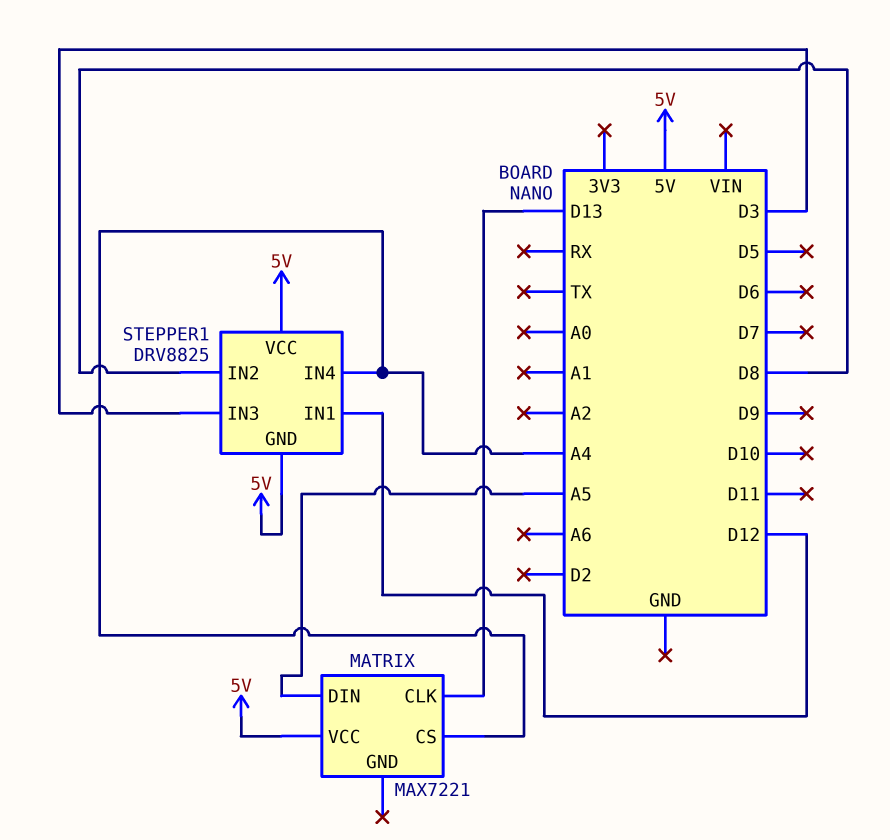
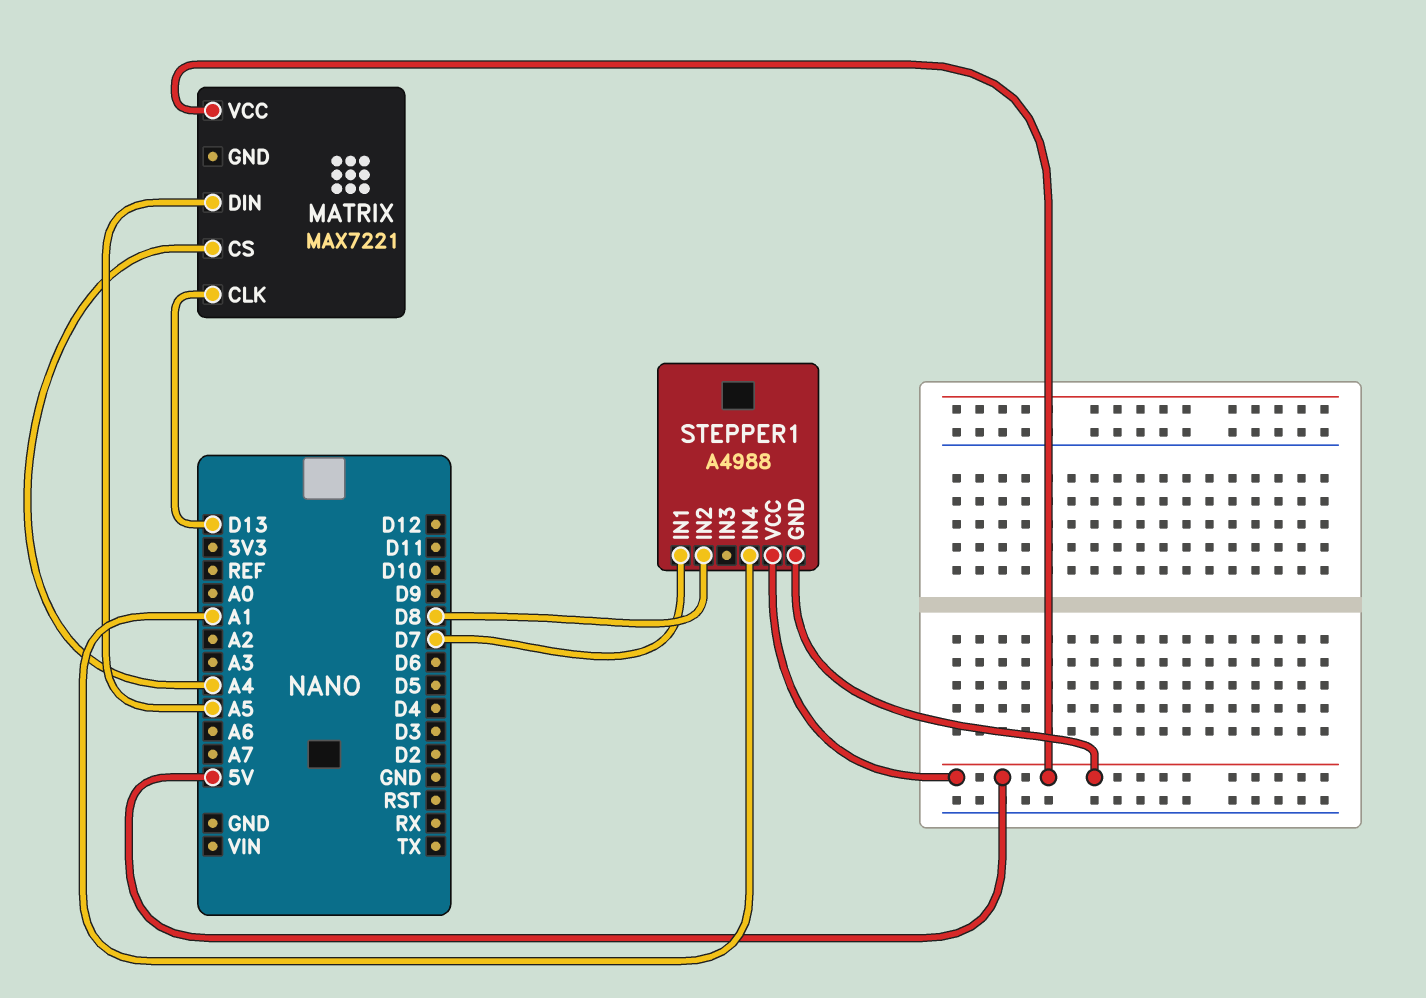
STEPPER1: DRV8825 -> A4988
STEPPER1 pin IN1: D12 -> D7
STEPPER1 pin IN3: D3 -> none
STEPPER1 pin IN4: A4 -> A1

